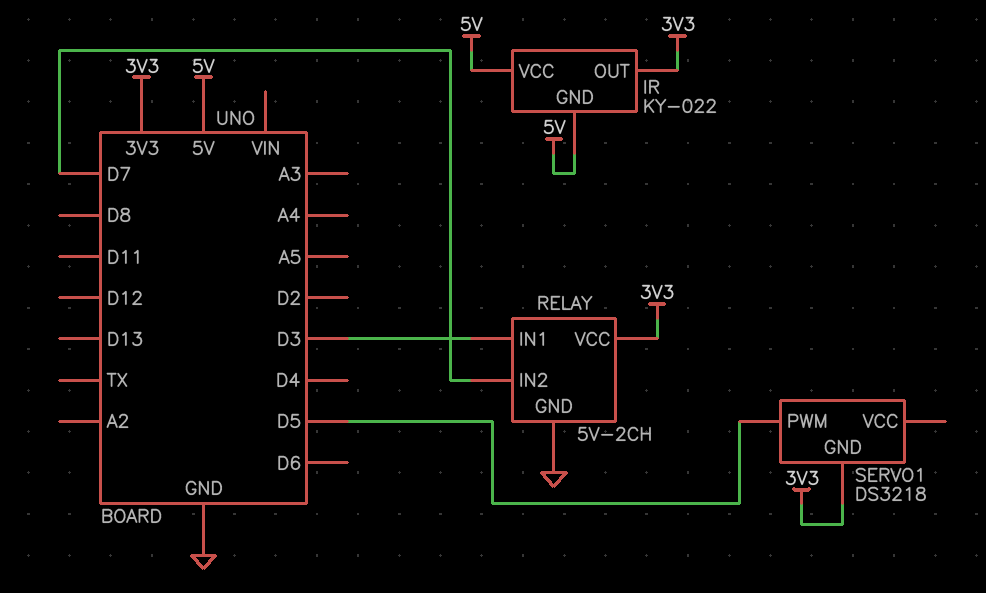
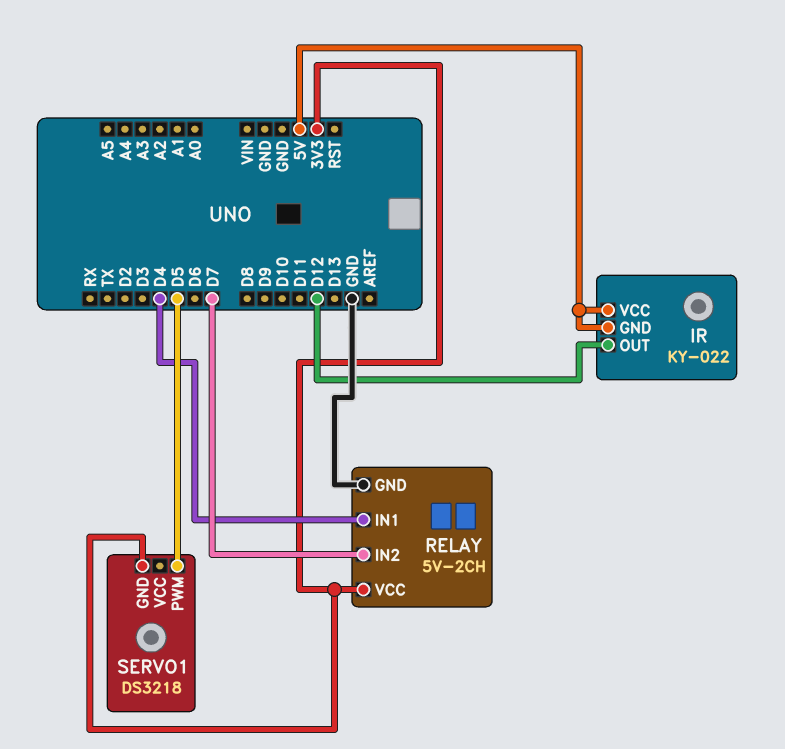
IR pin OUT: 3V3 -> D12
RELAY pin IN1: D3 -> D4

